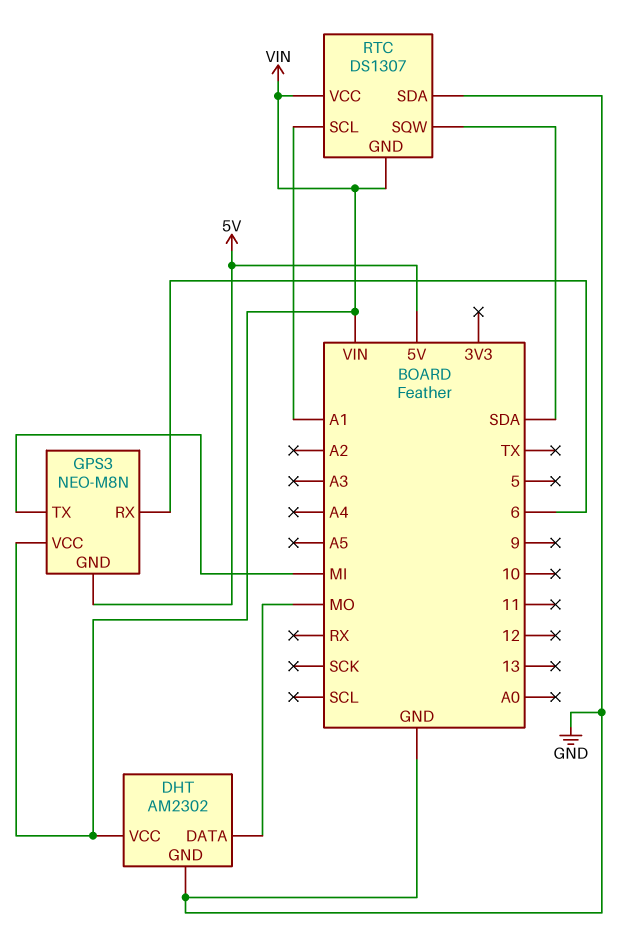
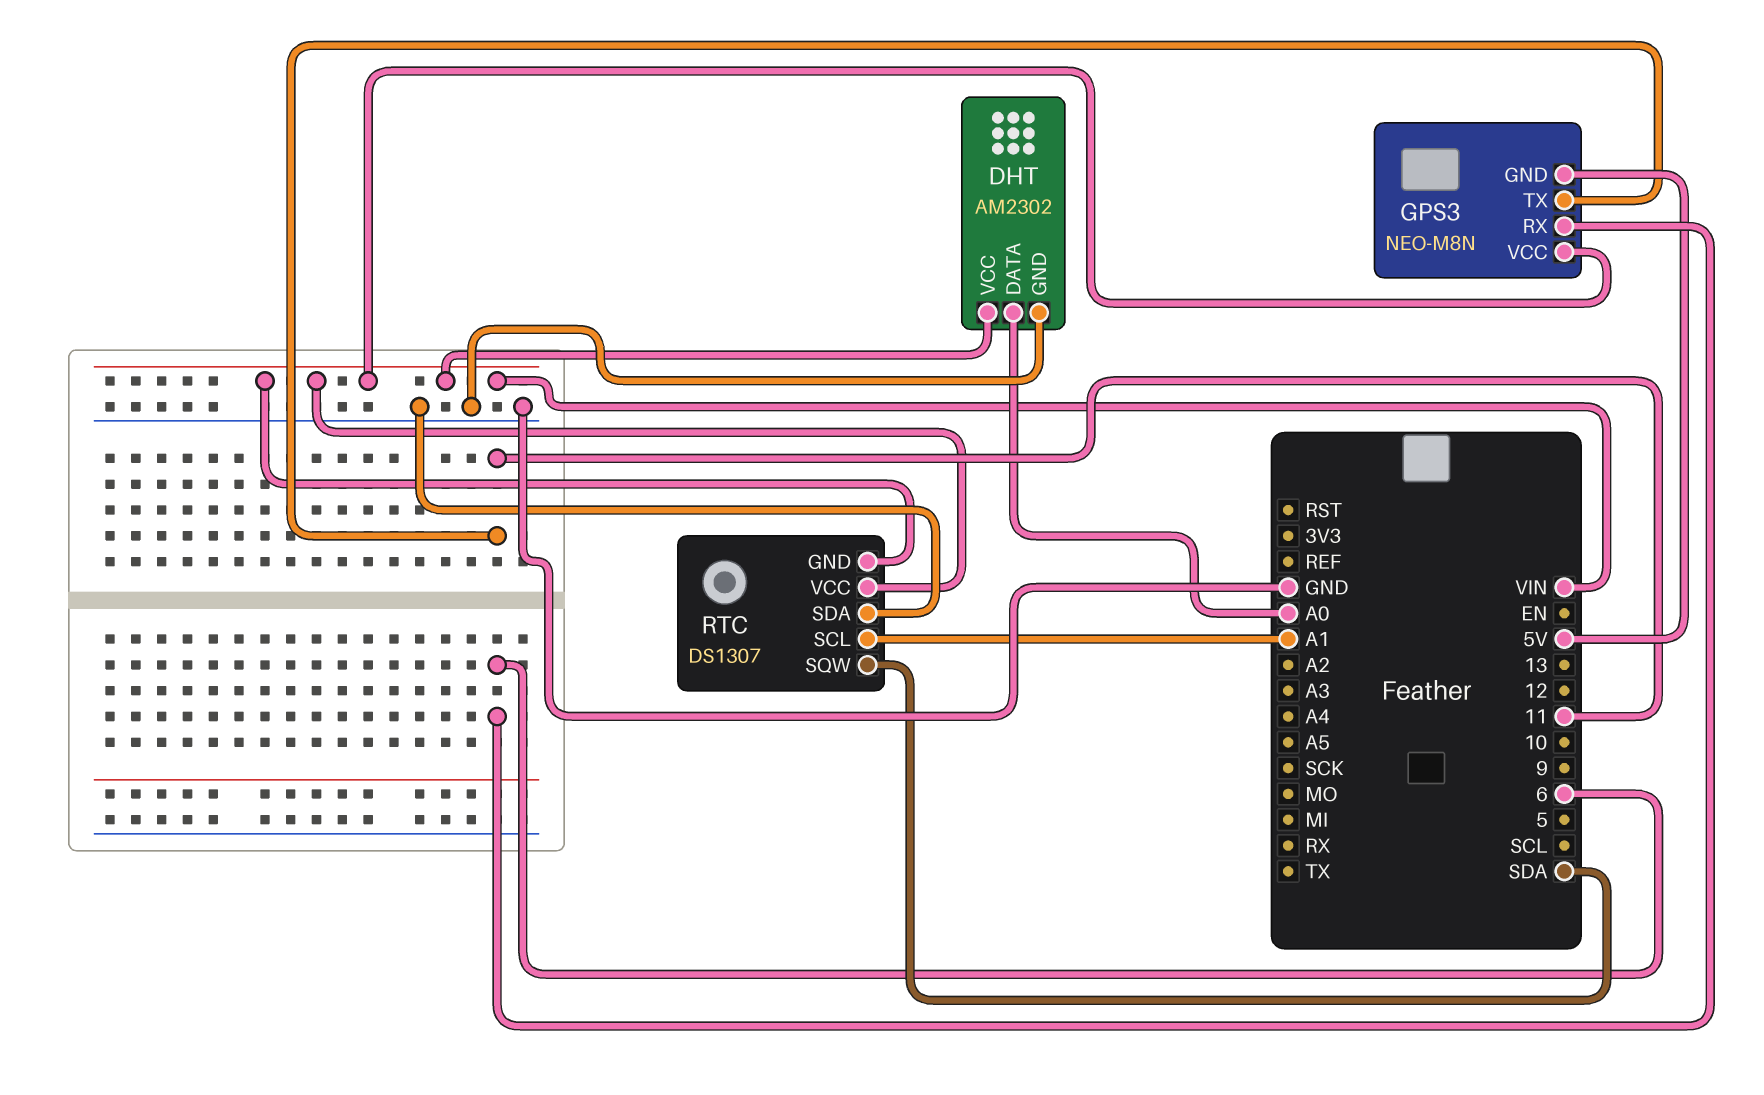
DHT pin DATA: MO -> A0
GPS3 pin TX: MI -> 11

